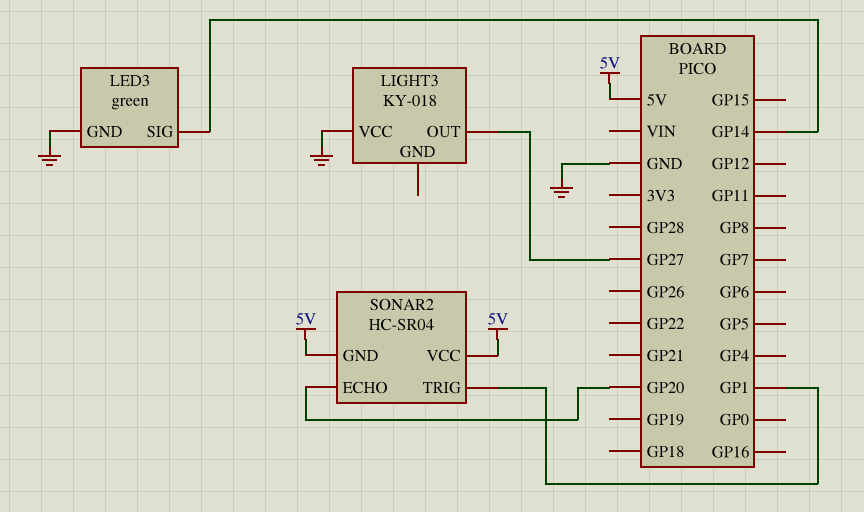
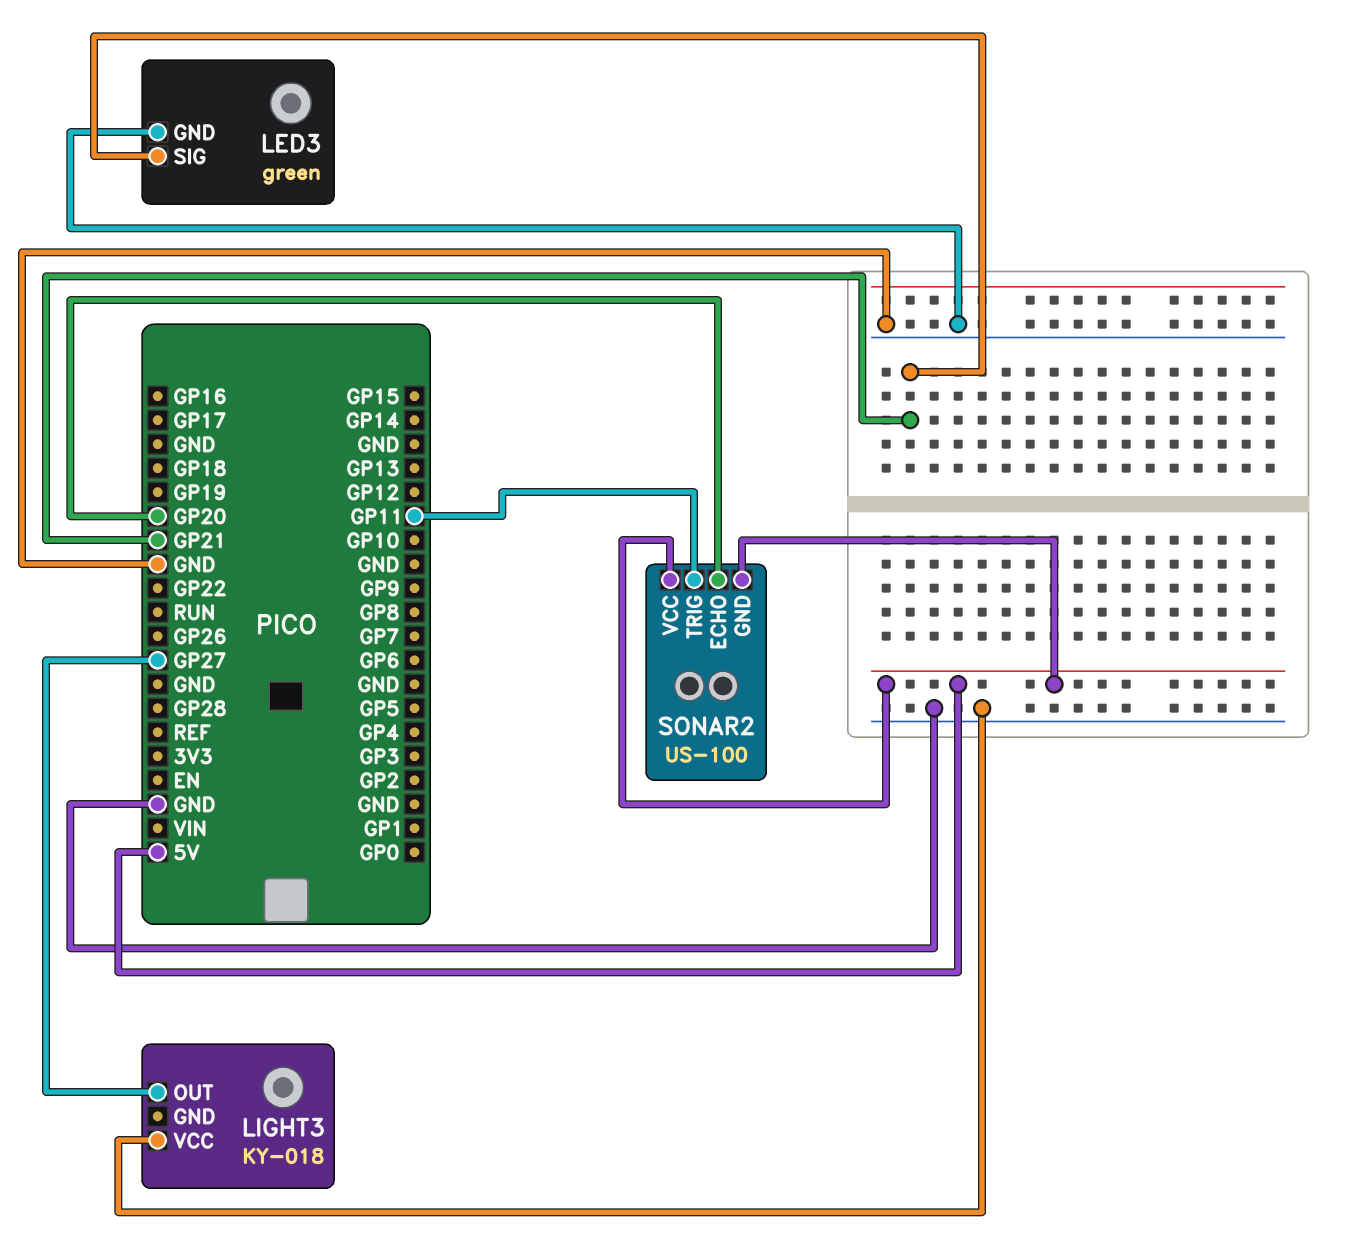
LED3 pin SIG: GP14 -> GP21
SONAR2: HC-SR04 -> US-100
SONAR2 pin TRIG: GP1 -> GP11

